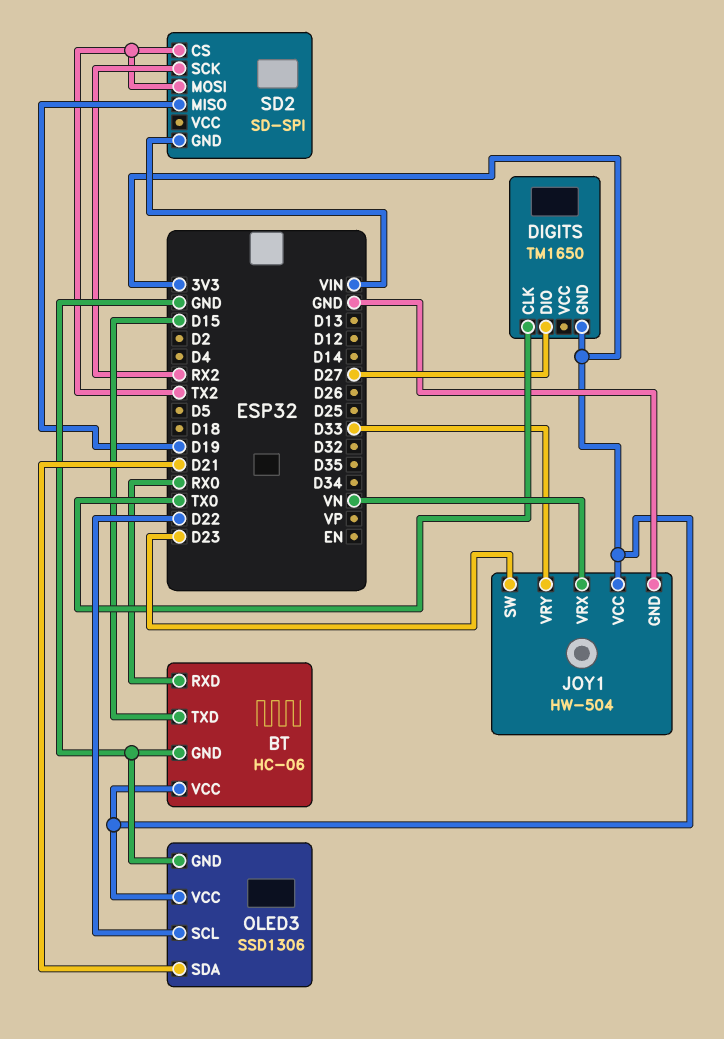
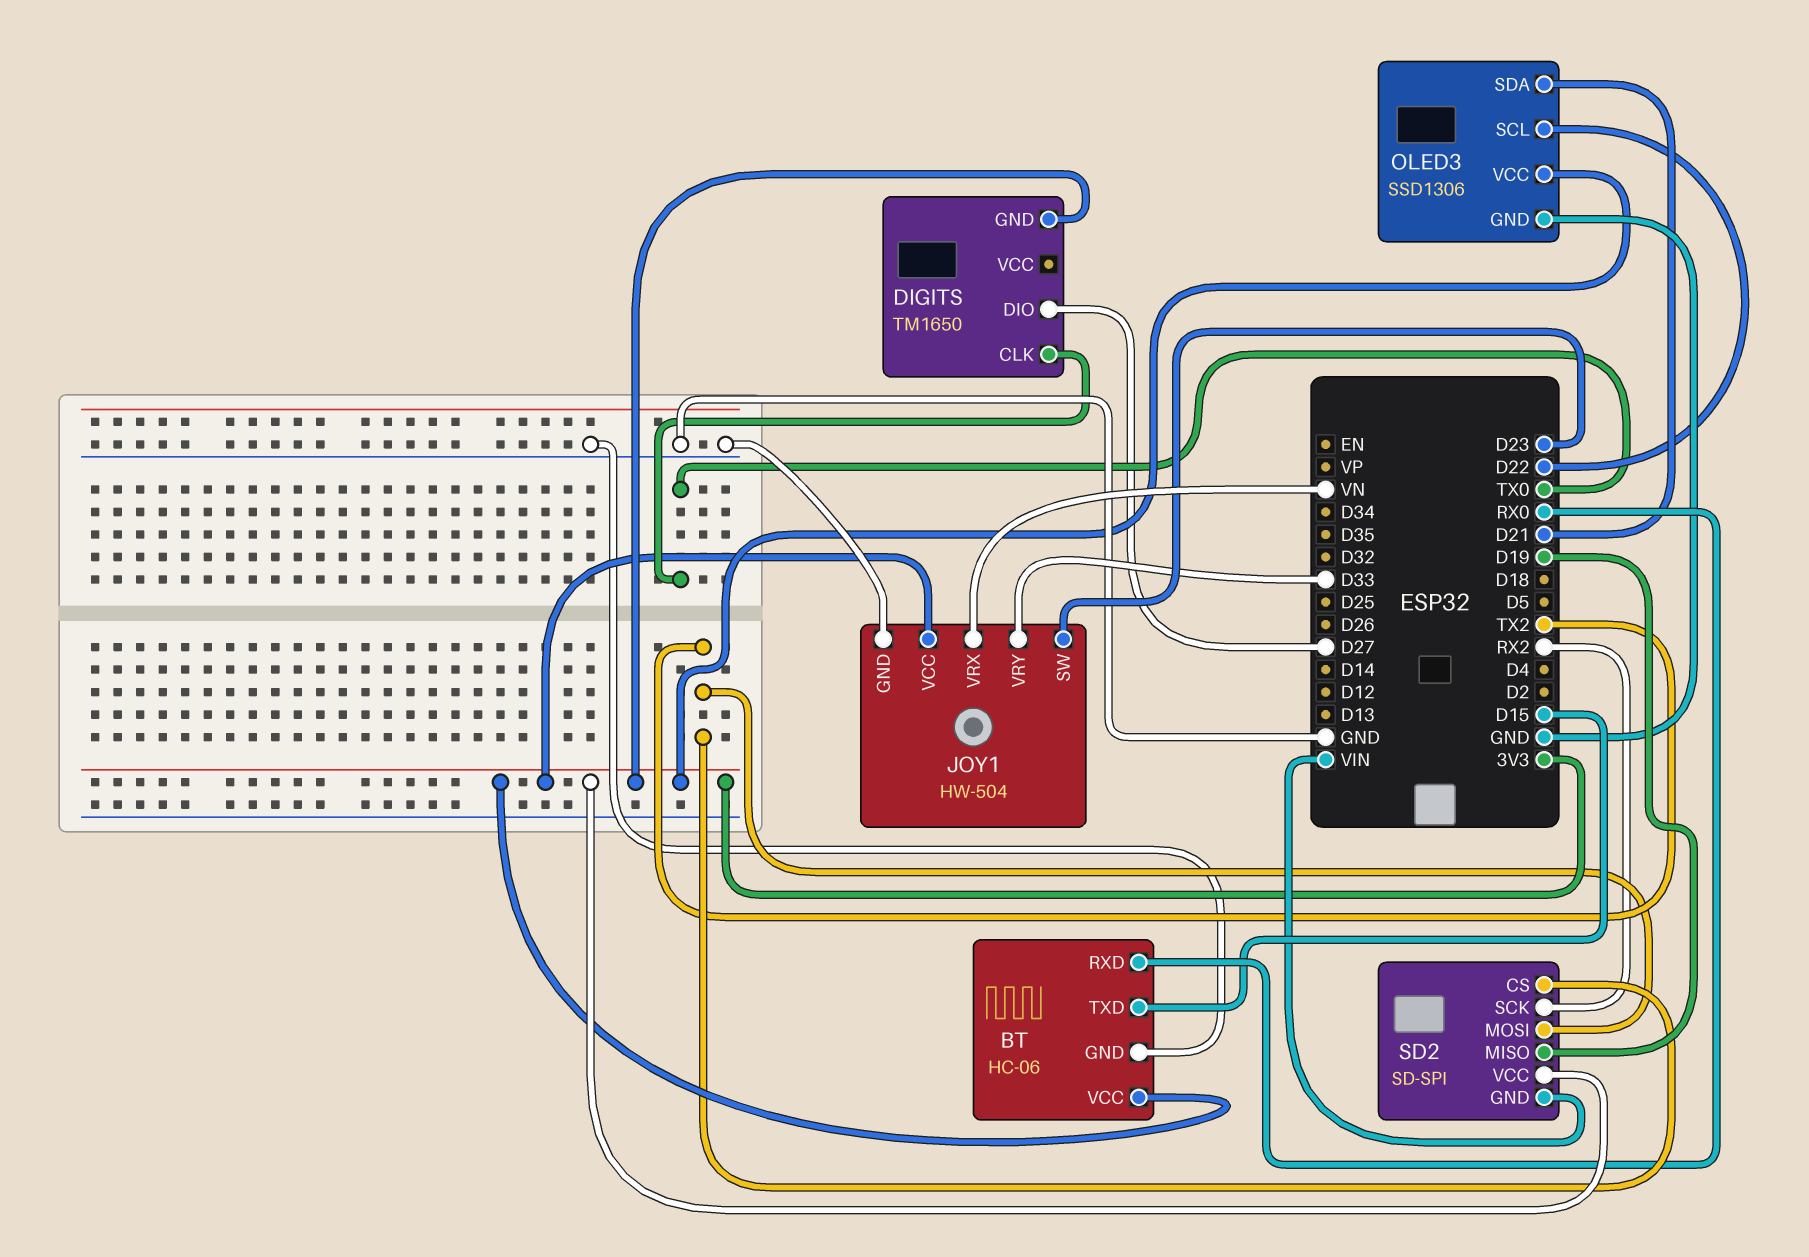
SD2 pin VCC: none -> 3V3

